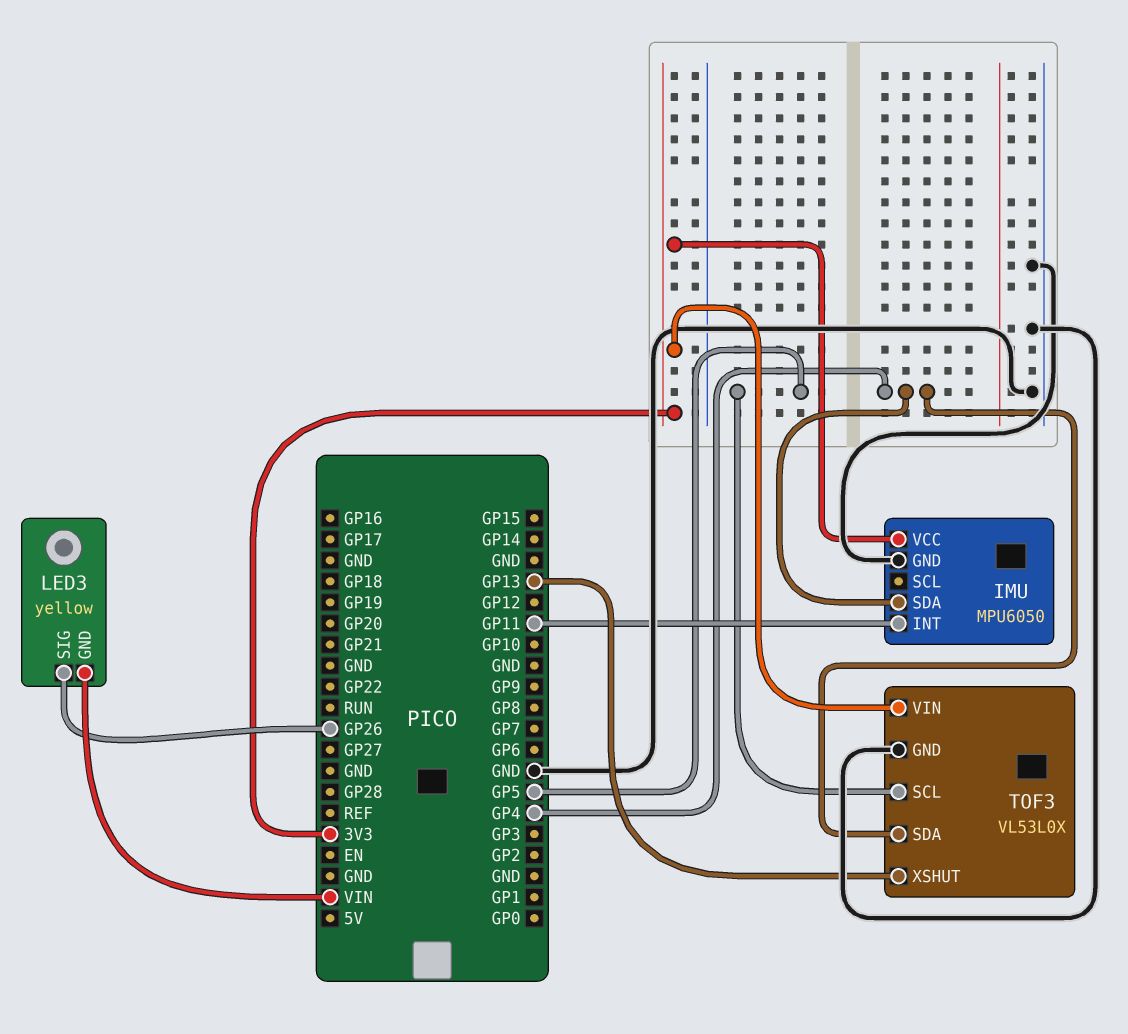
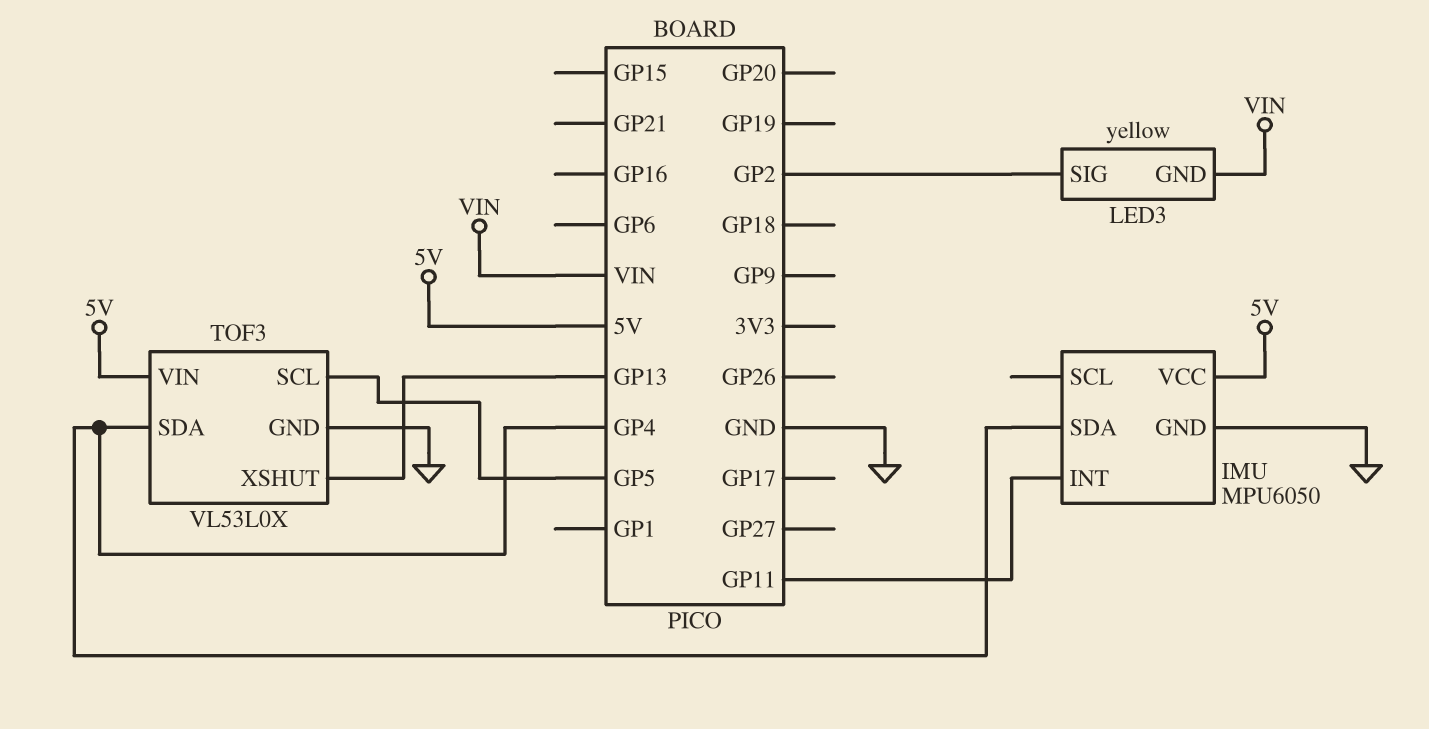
IMU pin VCC: 3V3 -> 5V
LED3 pin SIG: GP26 -> GP2
TOF3 pin VIN: 3V3 -> 5V

